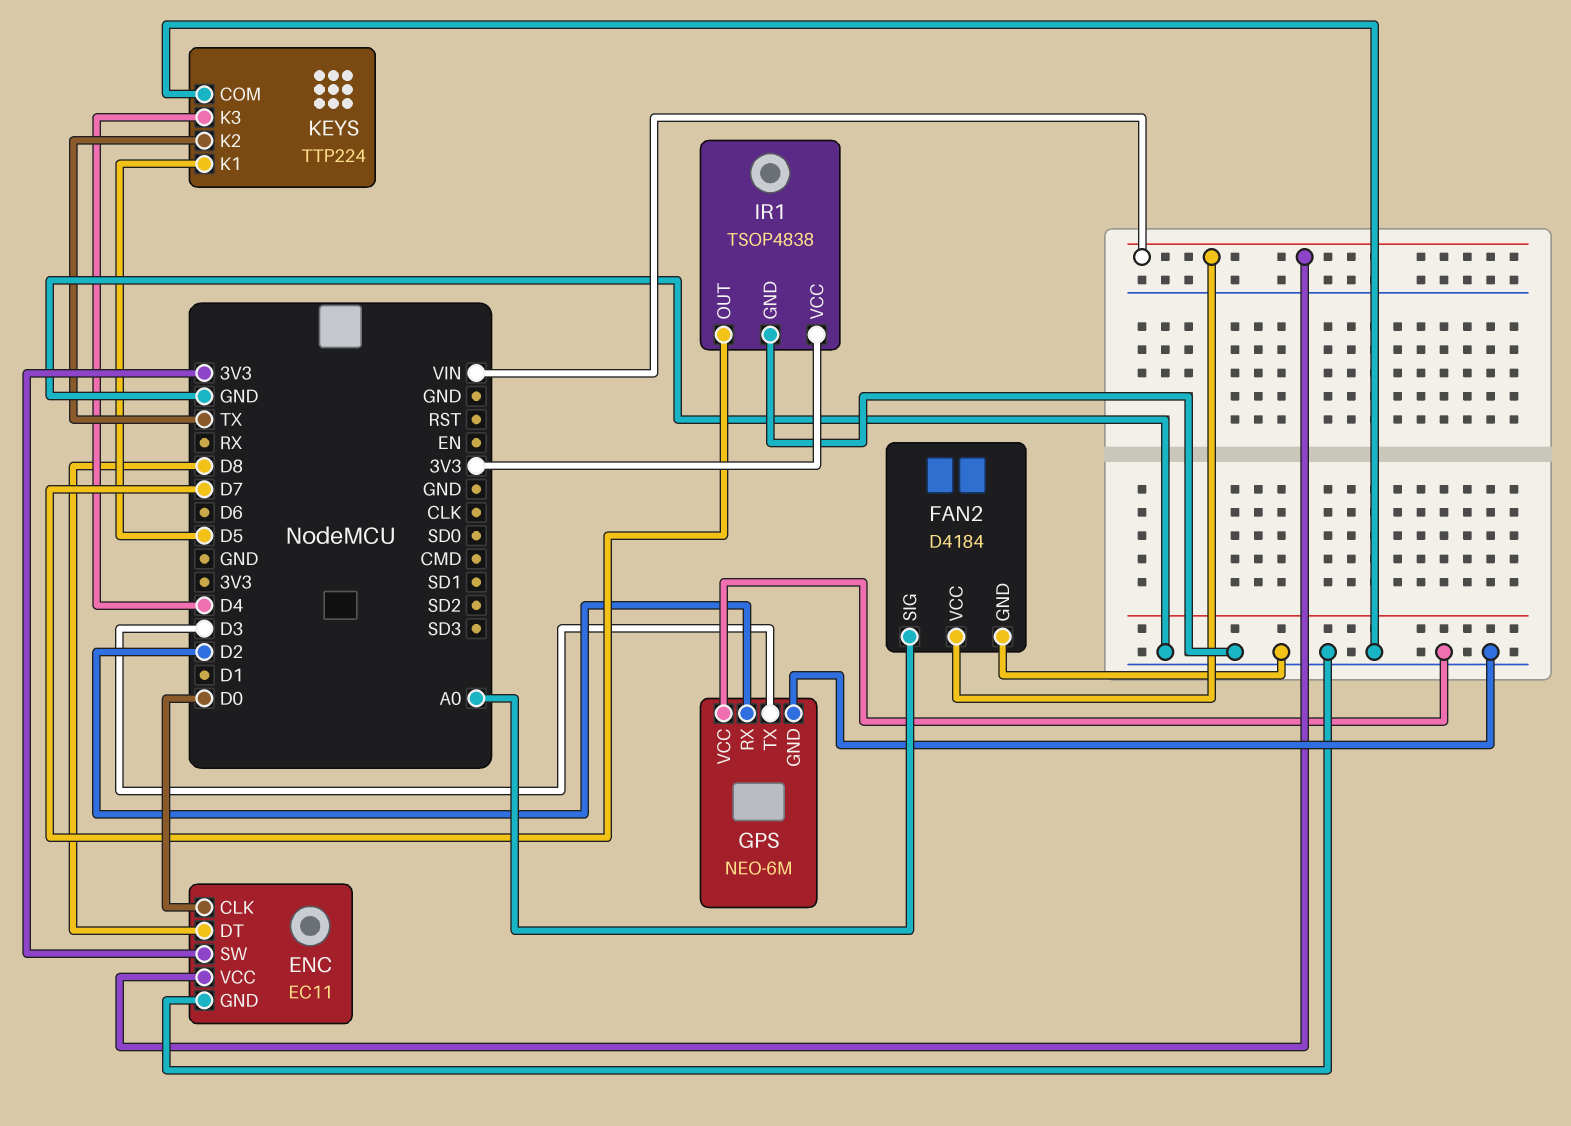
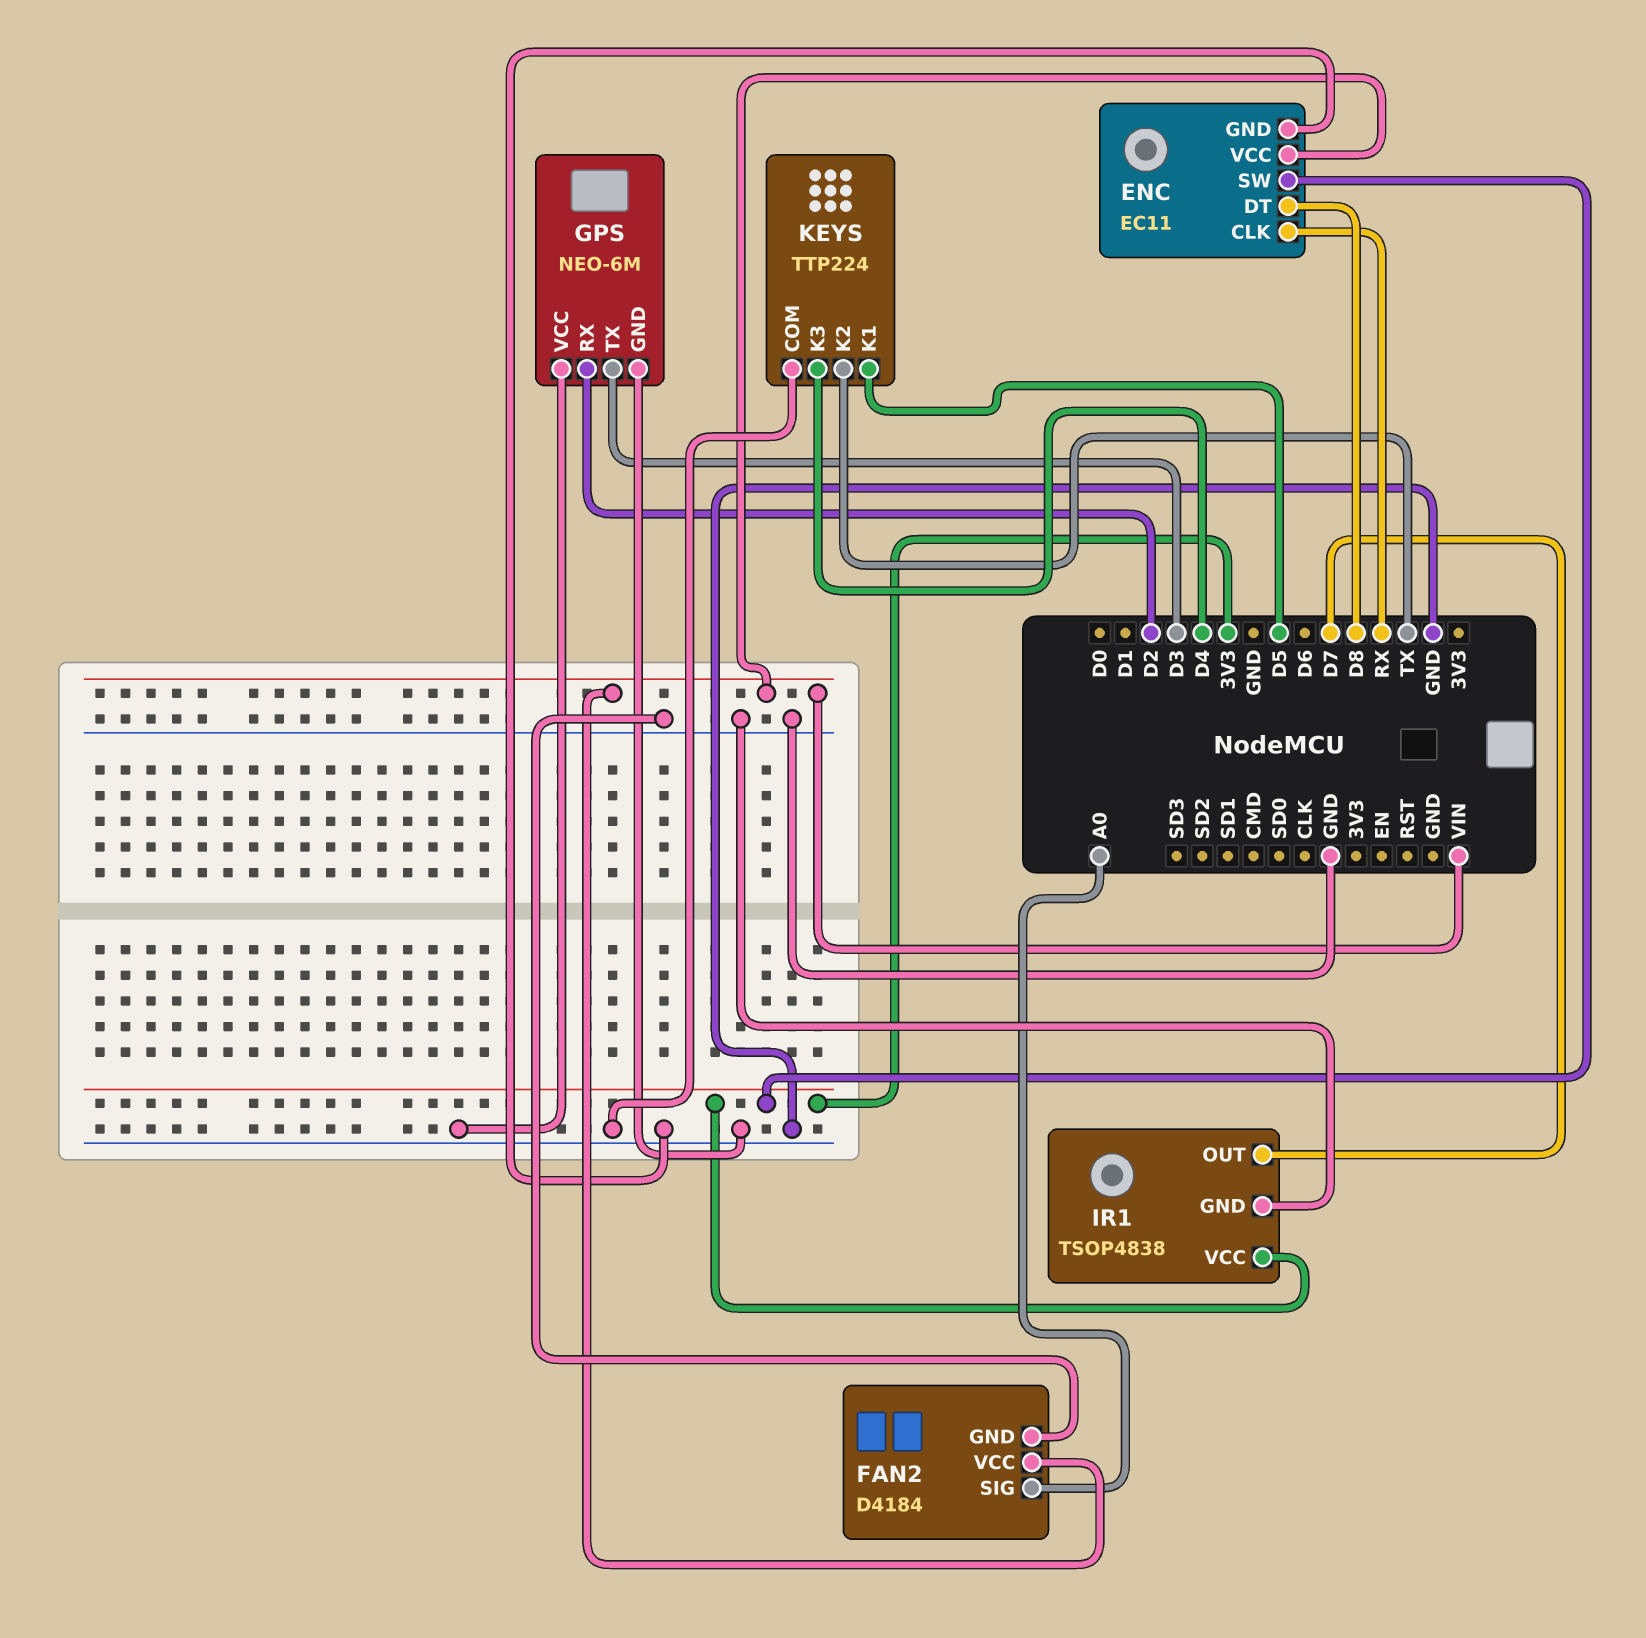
ENC pin CLK: D0 -> RX

